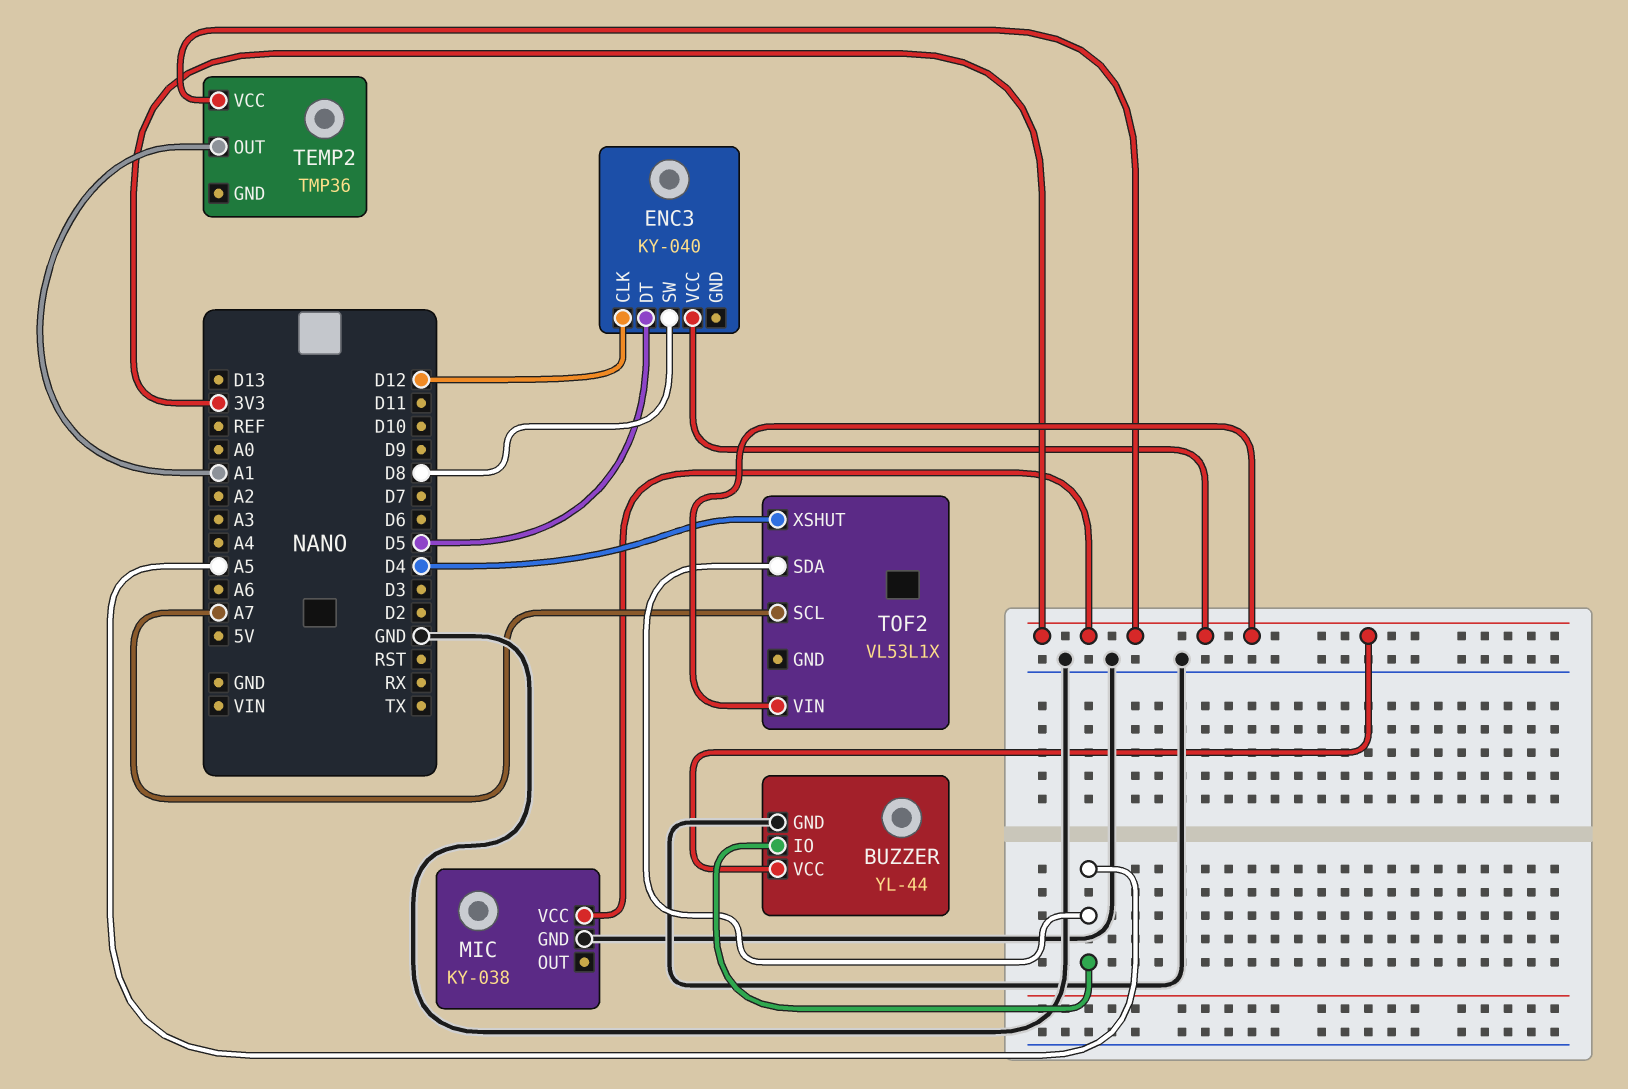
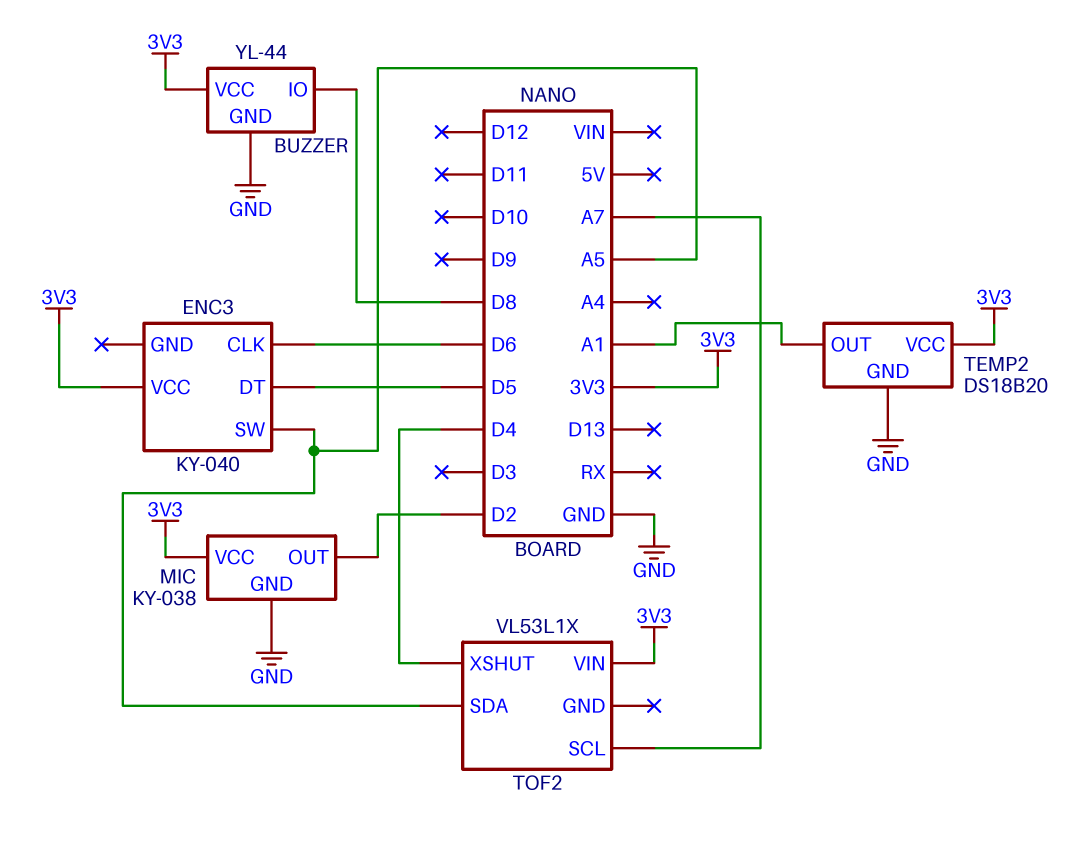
BUZZER pin IO: A5 -> D8
ENC3 pin CLK: D12 -> D6
ENC3 pin SW: D8 -> A5
MIC pin OUT: none -> D2
TEMP2: TMP36 -> DS18B20
TEMP2 pin GND: none -> GND

